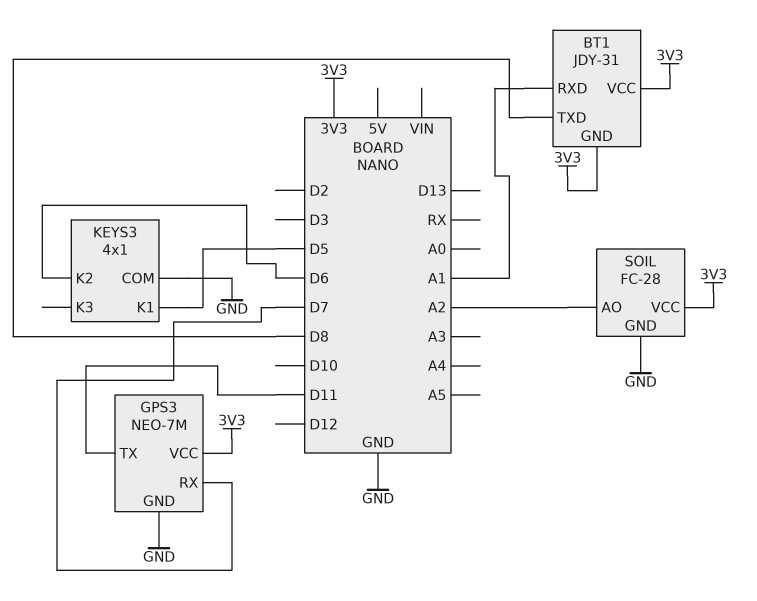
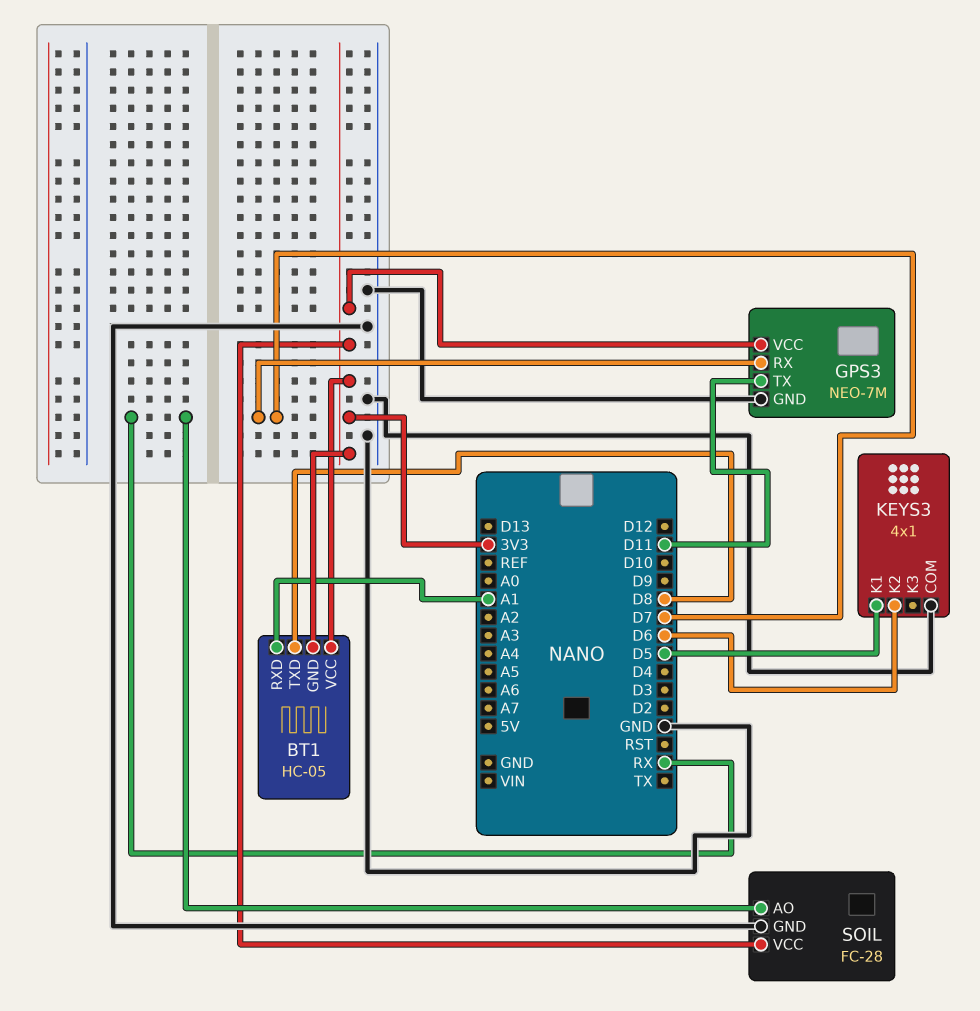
BT1: JDY-31 -> HC-05
SOIL pin AO: A2 -> RX

